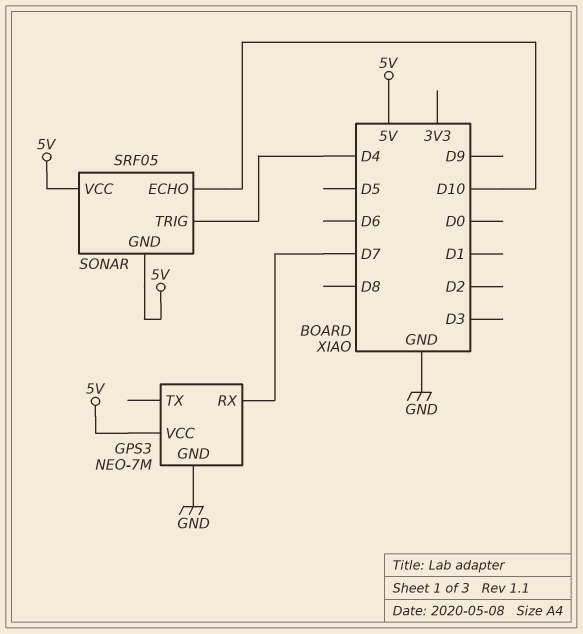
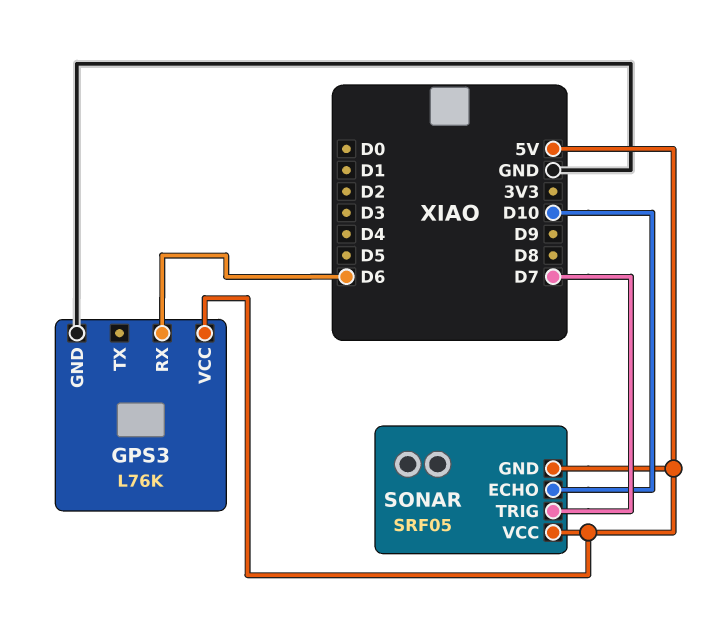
GPS3: NEO-7M -> L76K
GPS3 pin RX: D7 -> D6
SONAR pin TRIG: D4 -> D7

